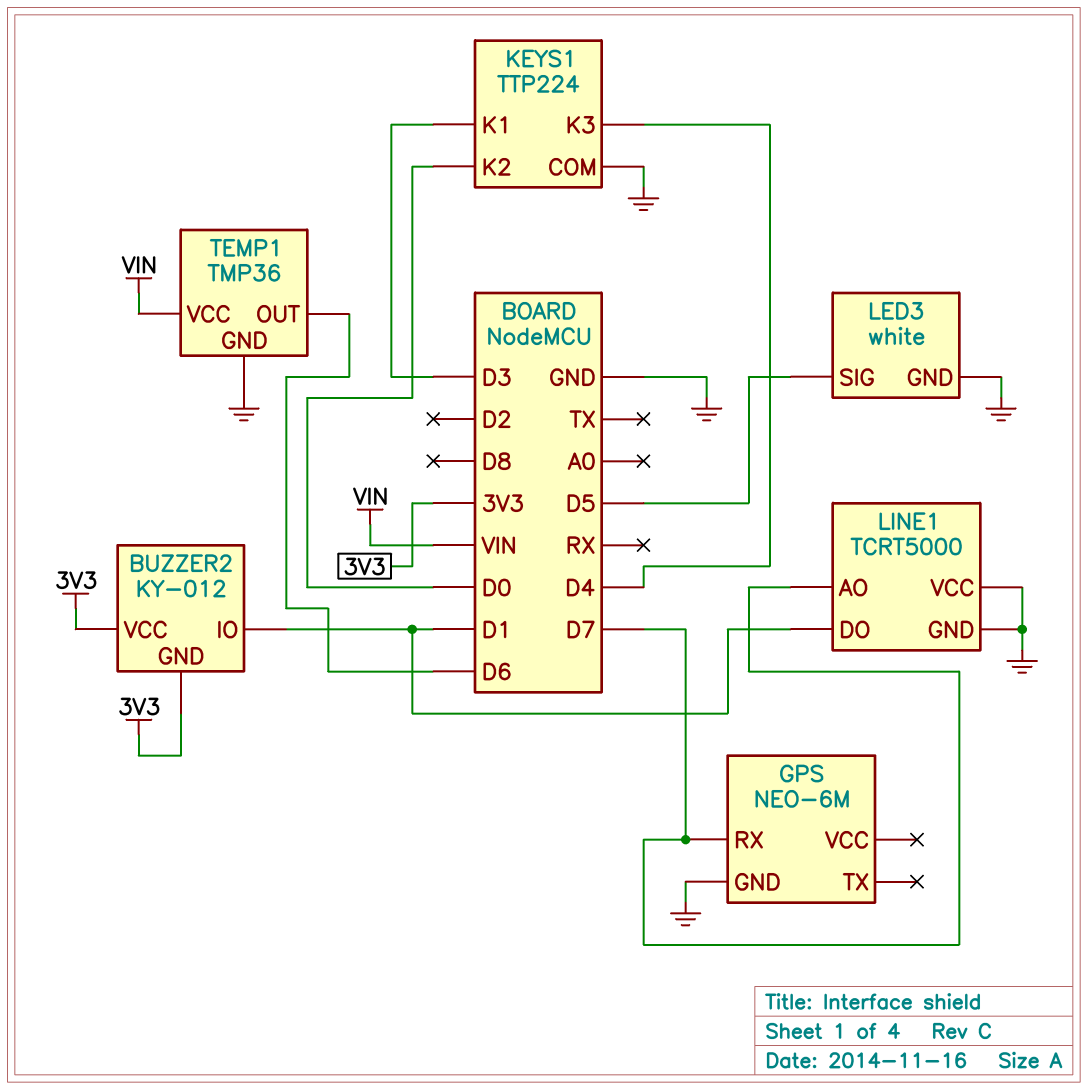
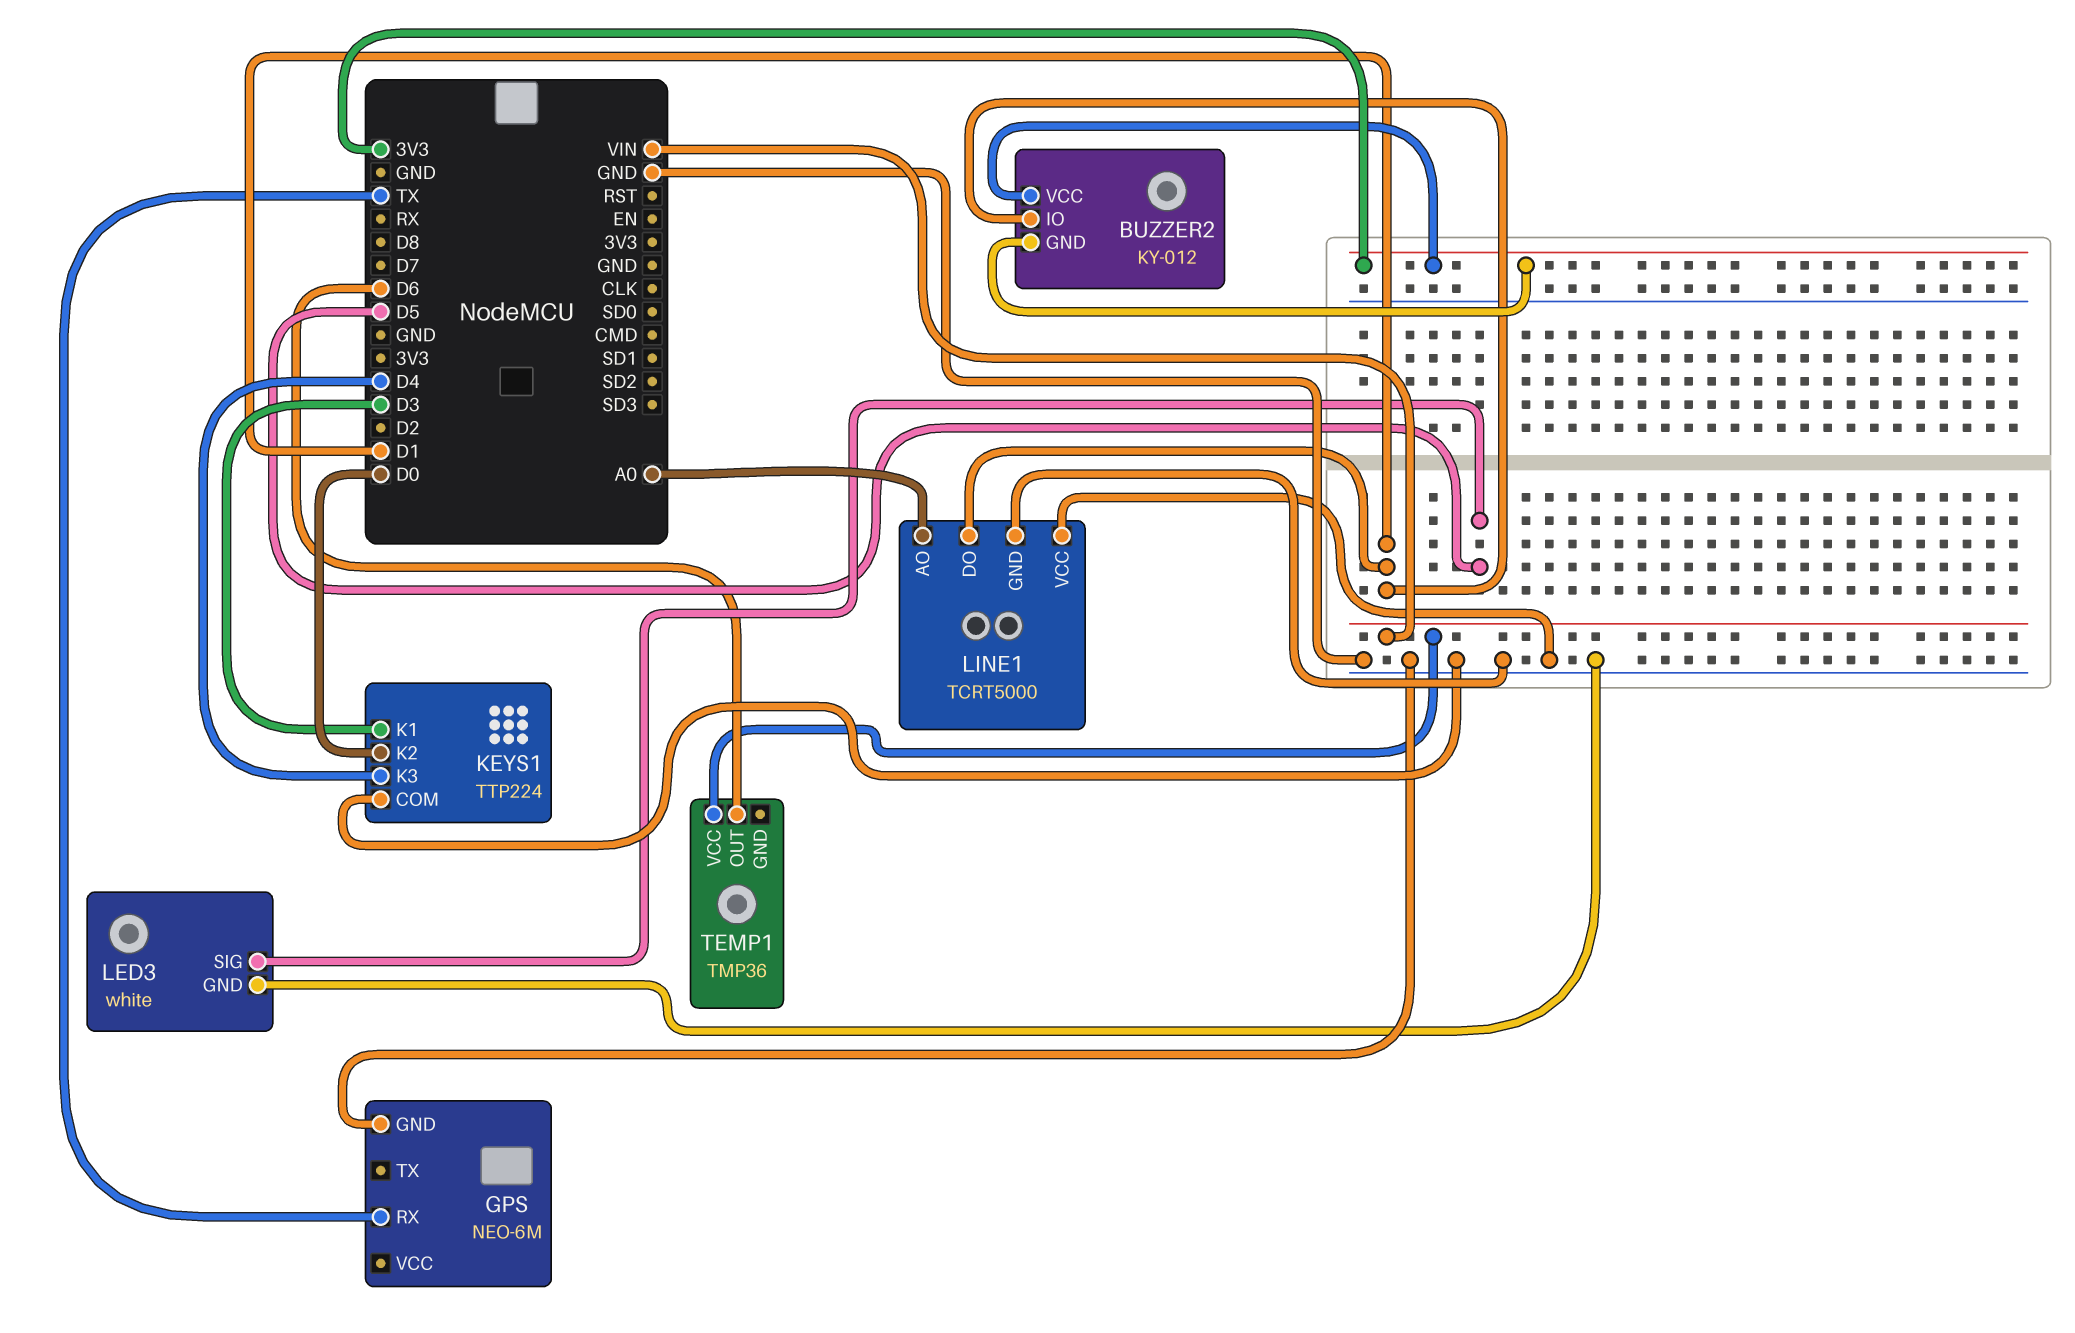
GPS pin RX: D7 -> TX
LINE1 pin AO: D7 -> A0
TEMP1 pin GND: GND -> none

